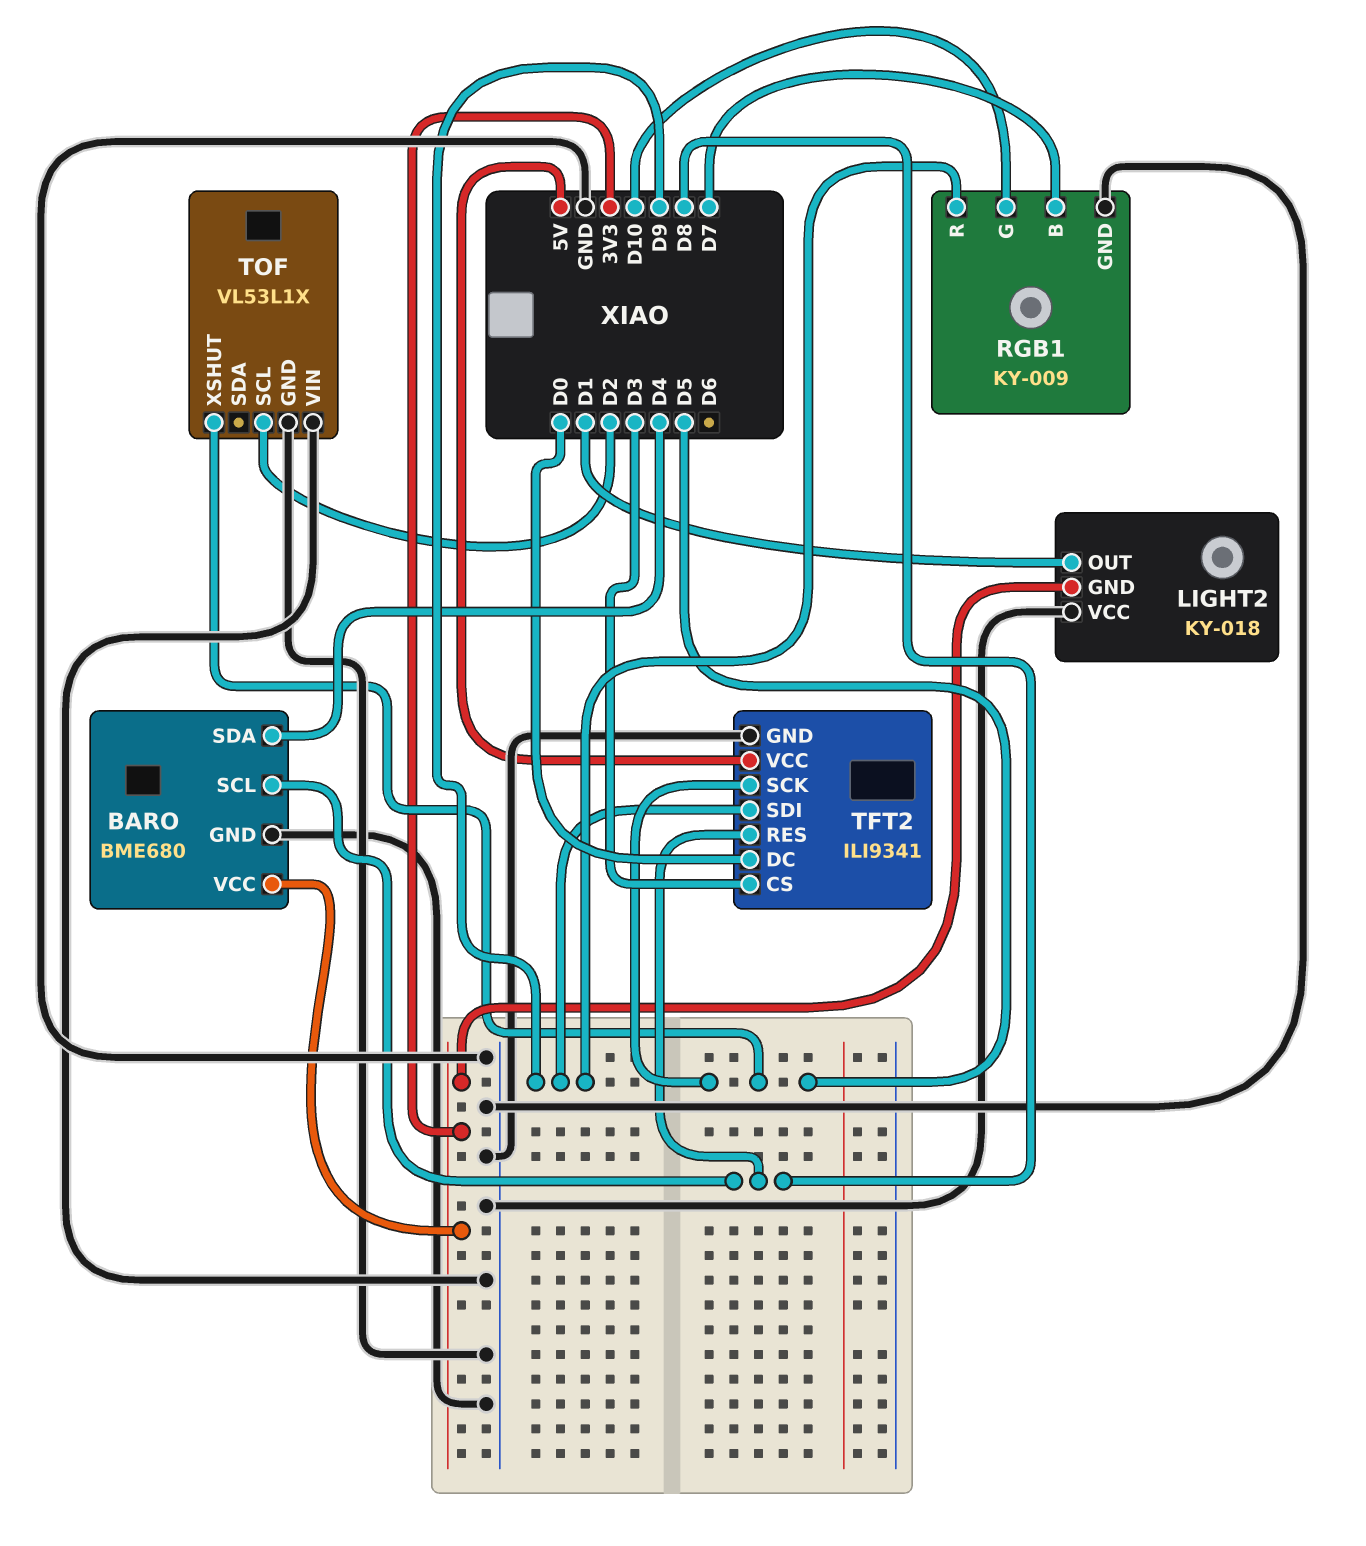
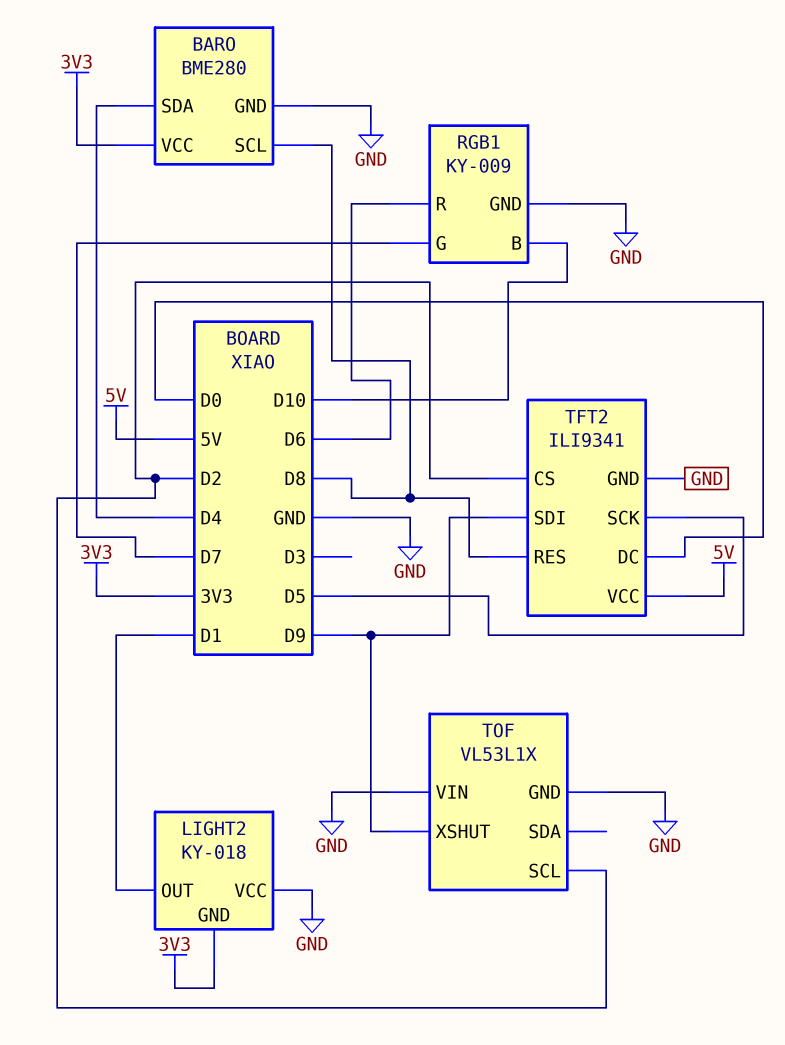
BARO: BME680 -> BME280
RGB1 pin B: D7 -> D10
RGB1 pin G: D10 -> D7
RGB1 pin R: D9 -> D6
TFT2 pin CS: D3 -> D2
TOF pin XSHUT: D5 -> D9

